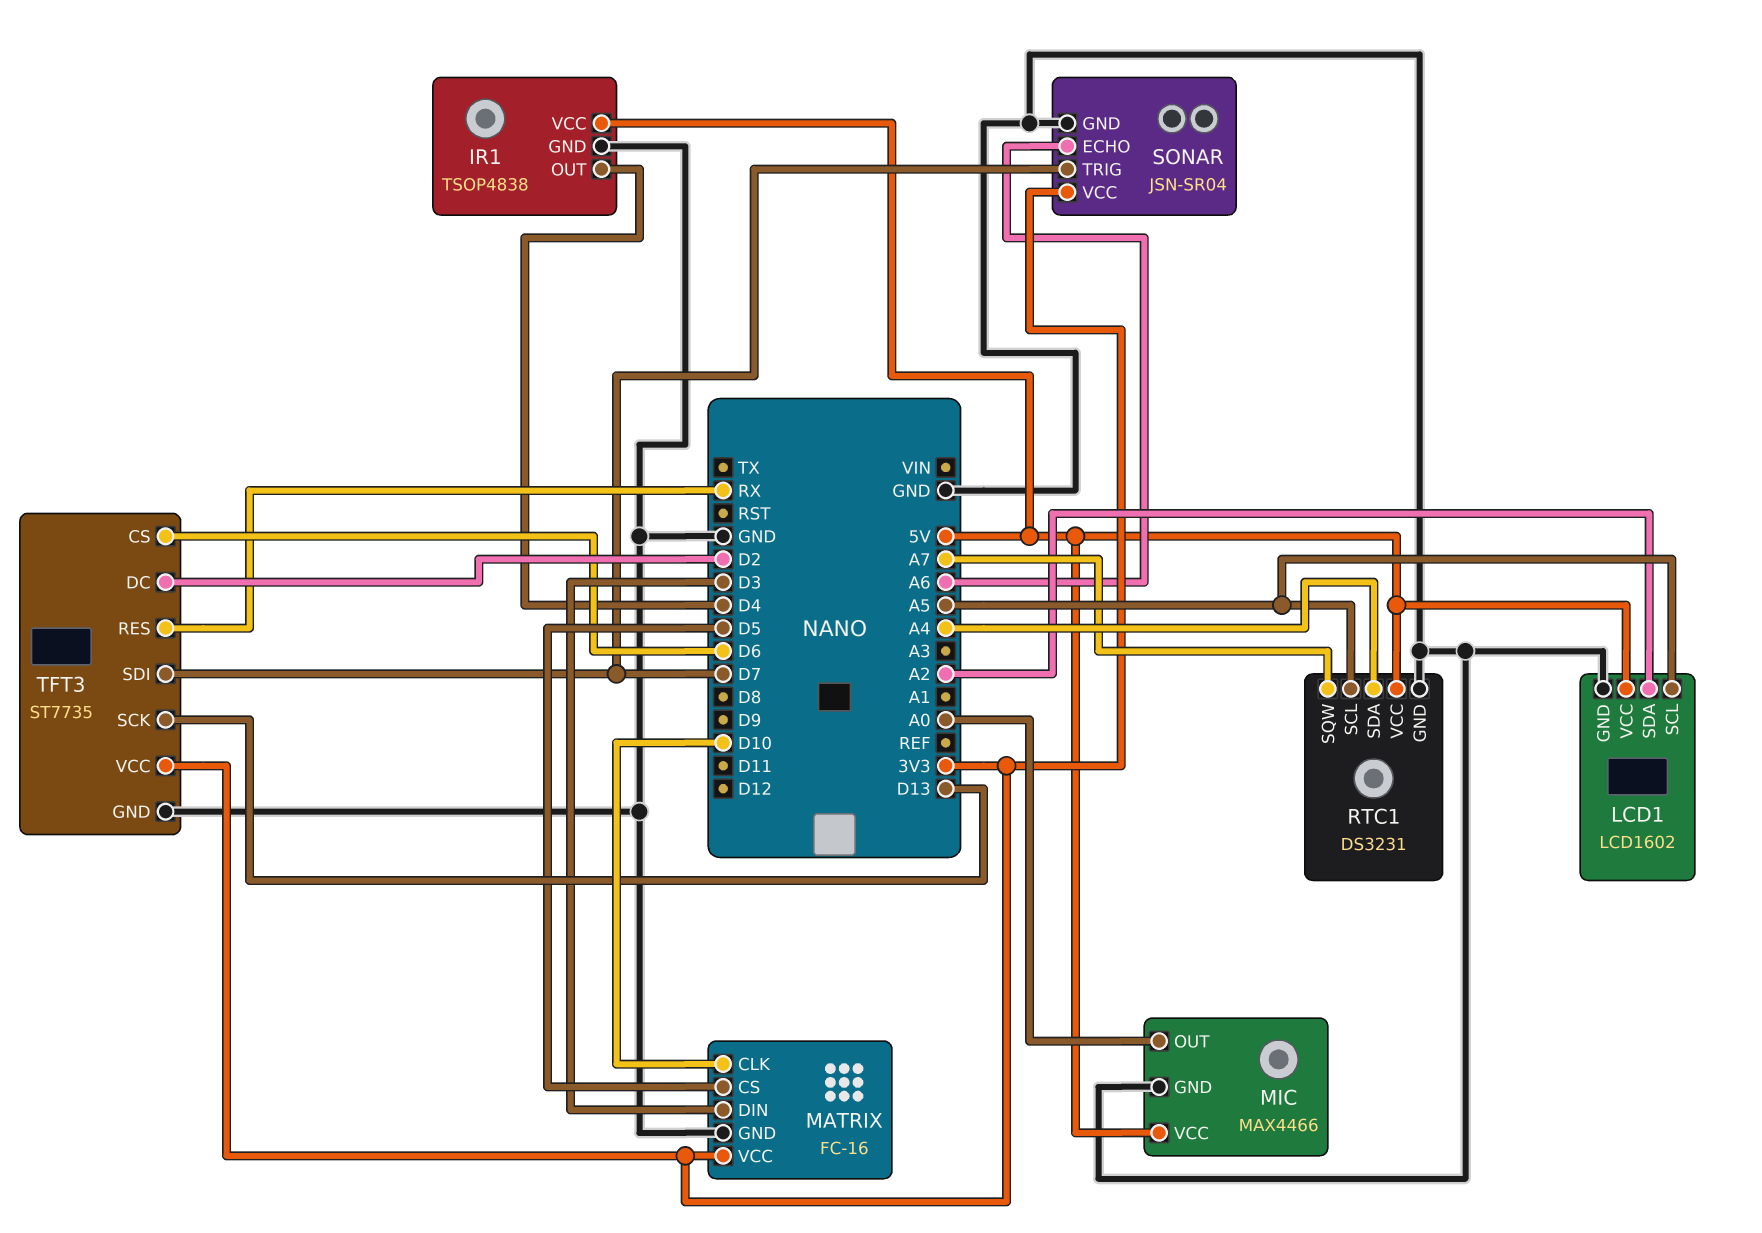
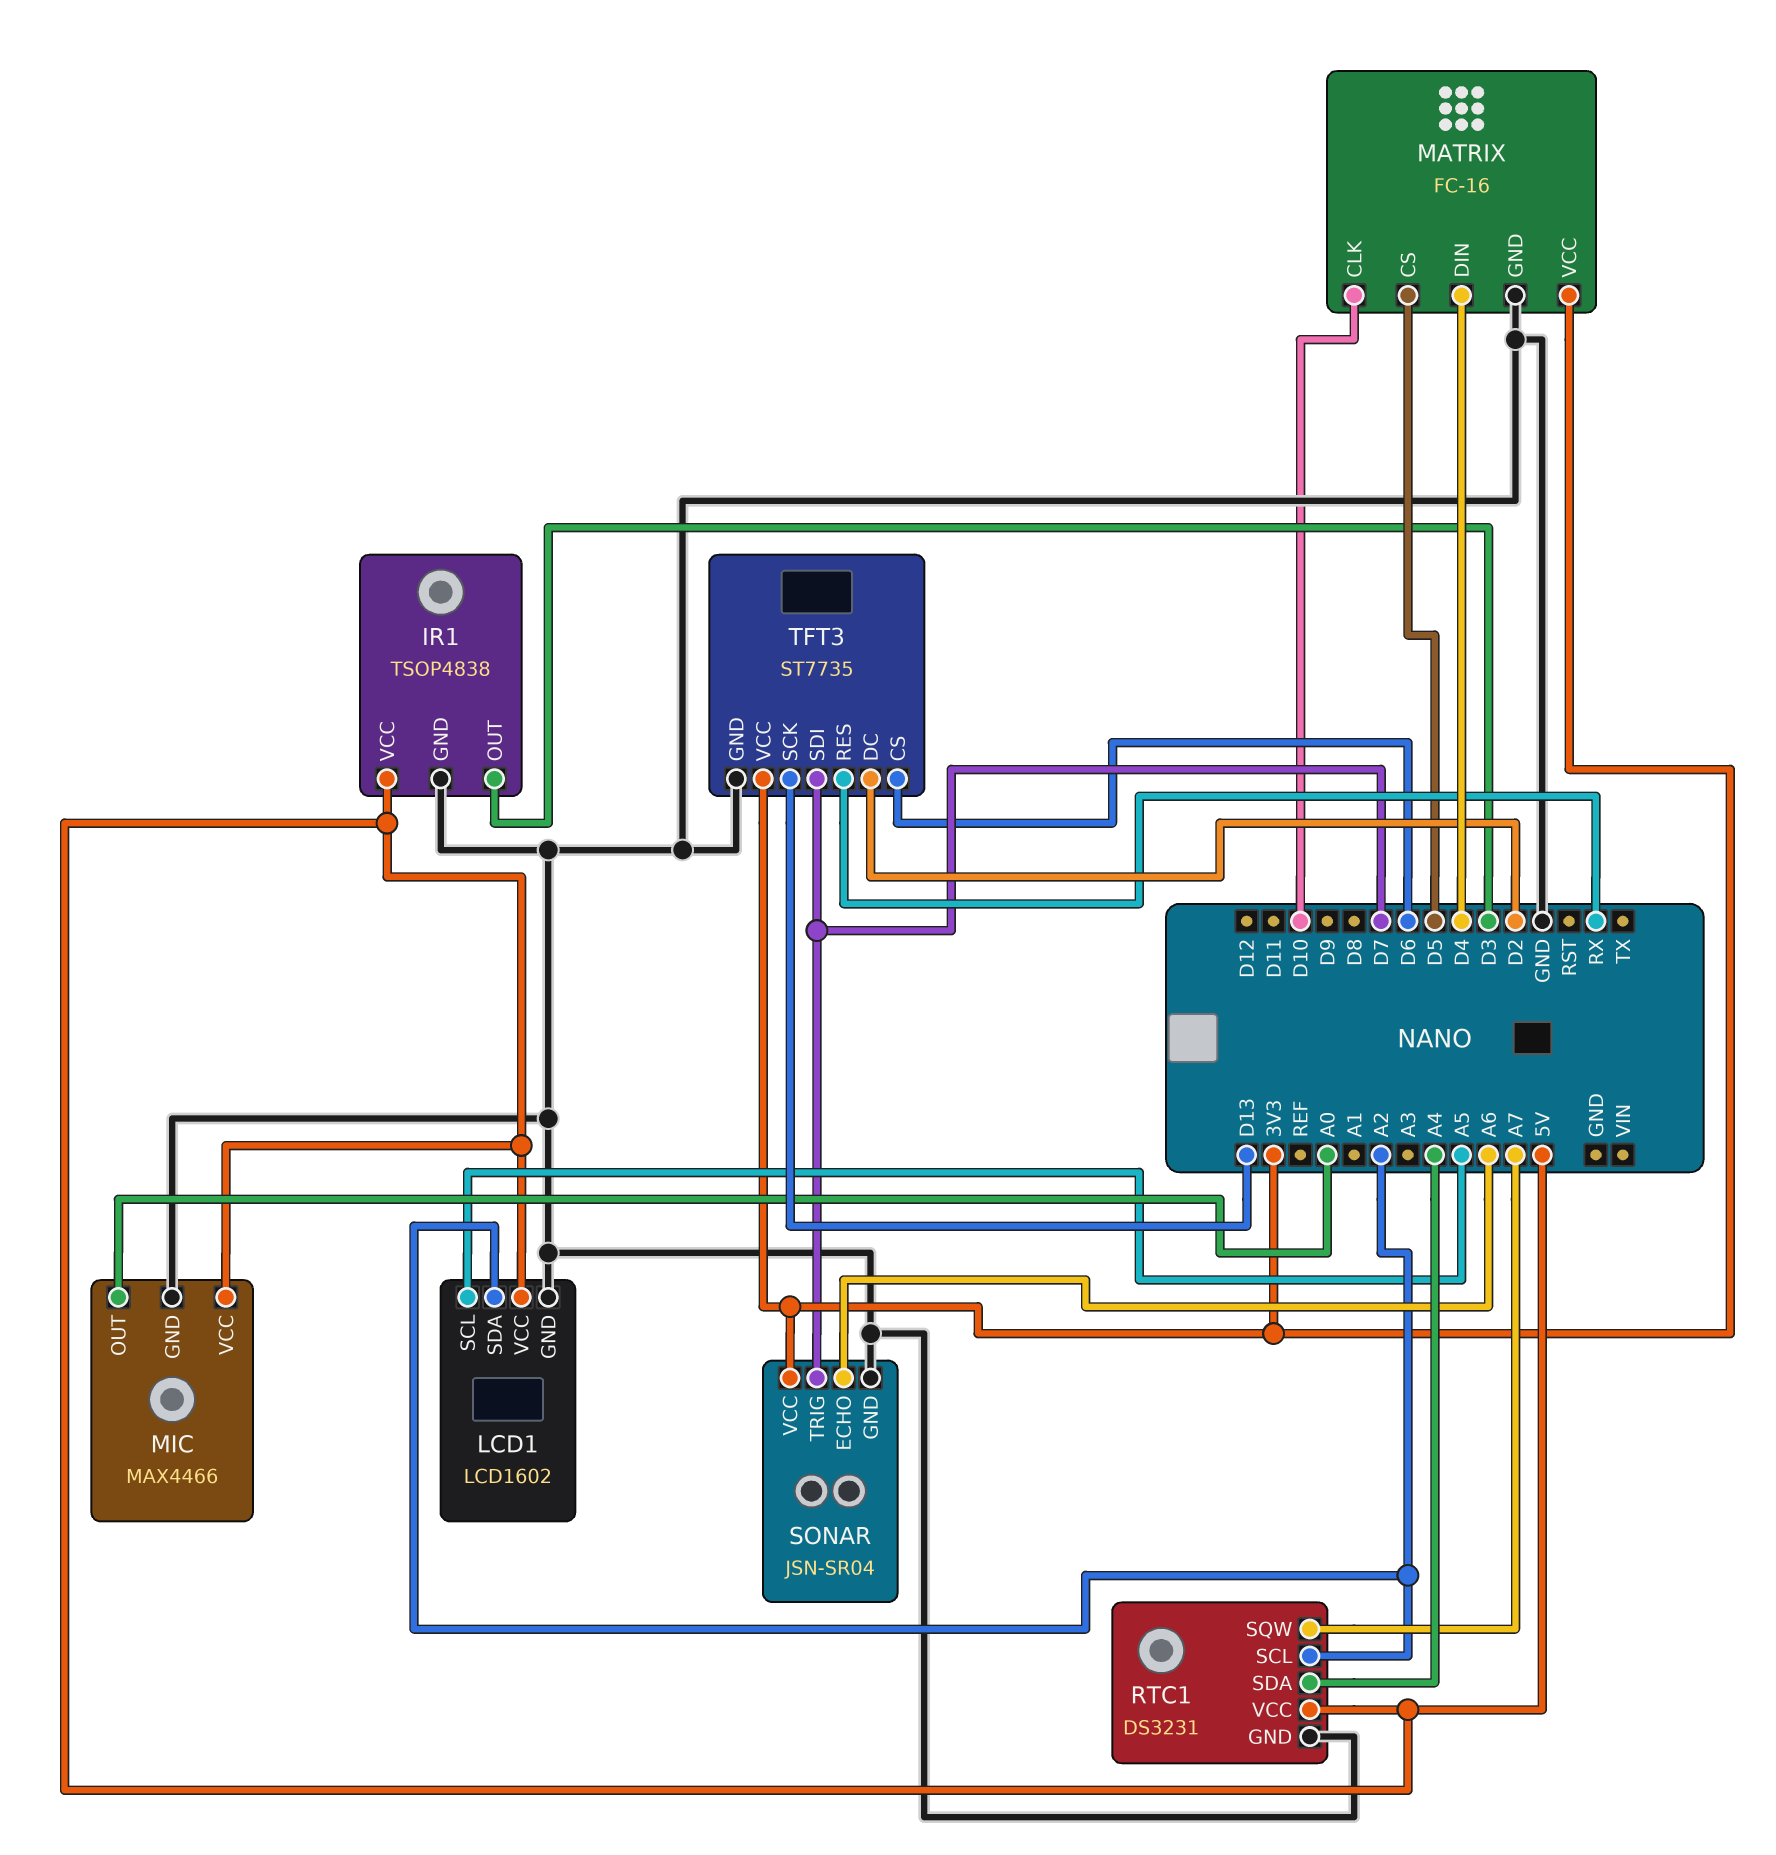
IR1 pin OUT: D4 -> D3
MATRIX pin DIN: D3 -> D4
RTC1 pin SCL: A5 -> A2

